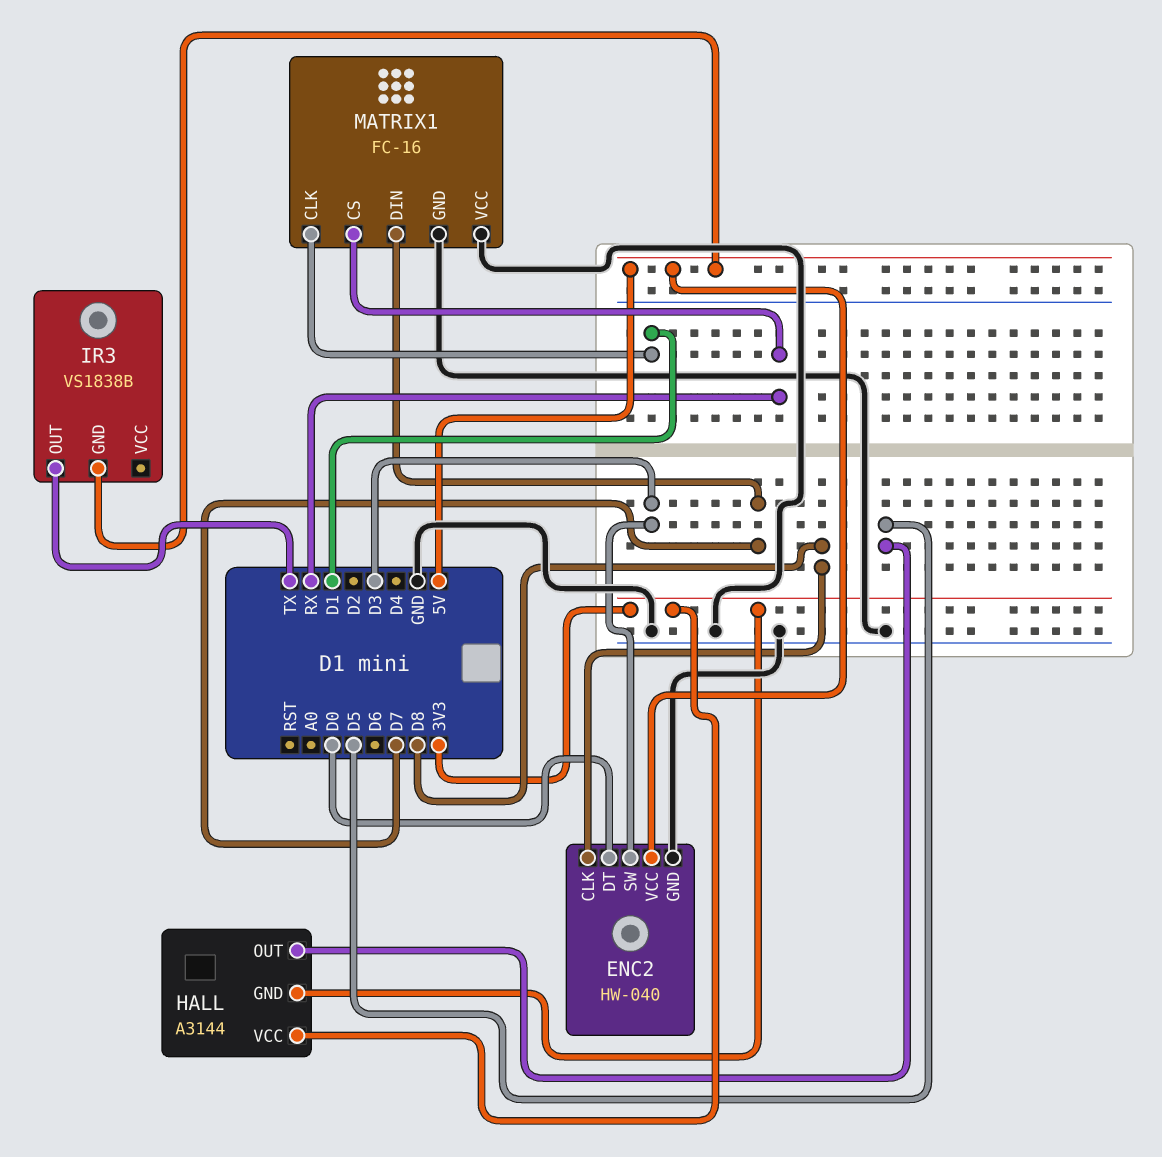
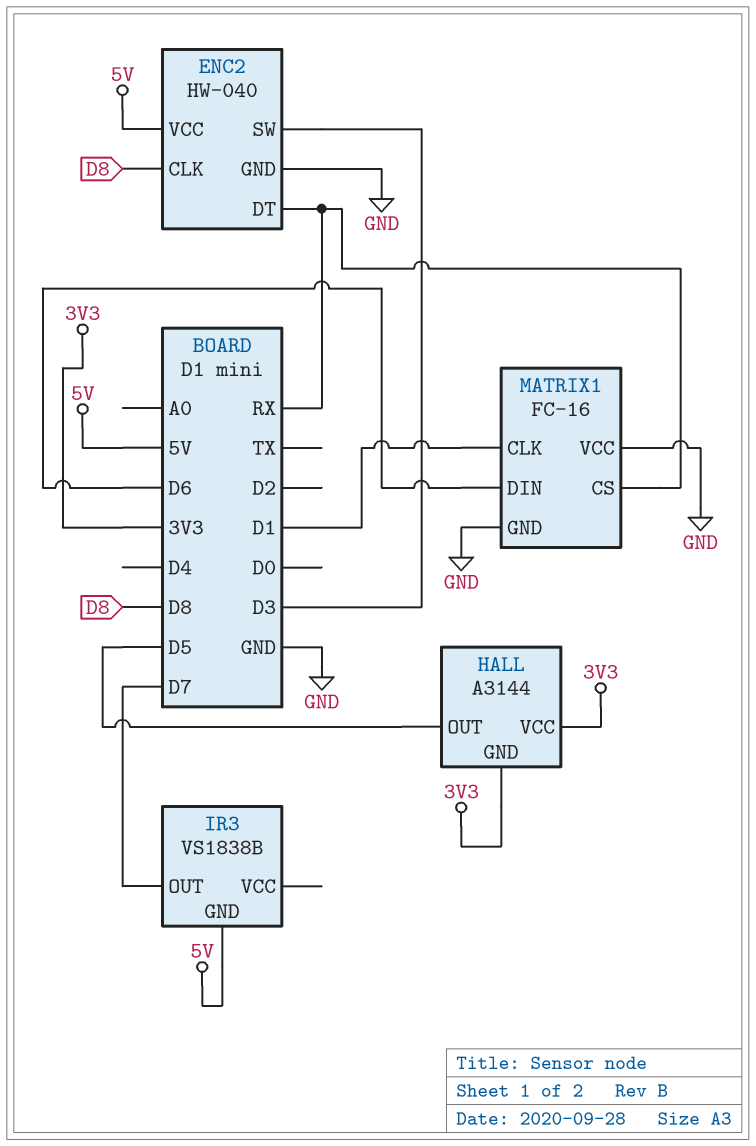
ENC2 pin DT: D0 -> RX
IR3 pin OUT: TX -> D7
MATRIX1 pin DIN: D7 -> D6

